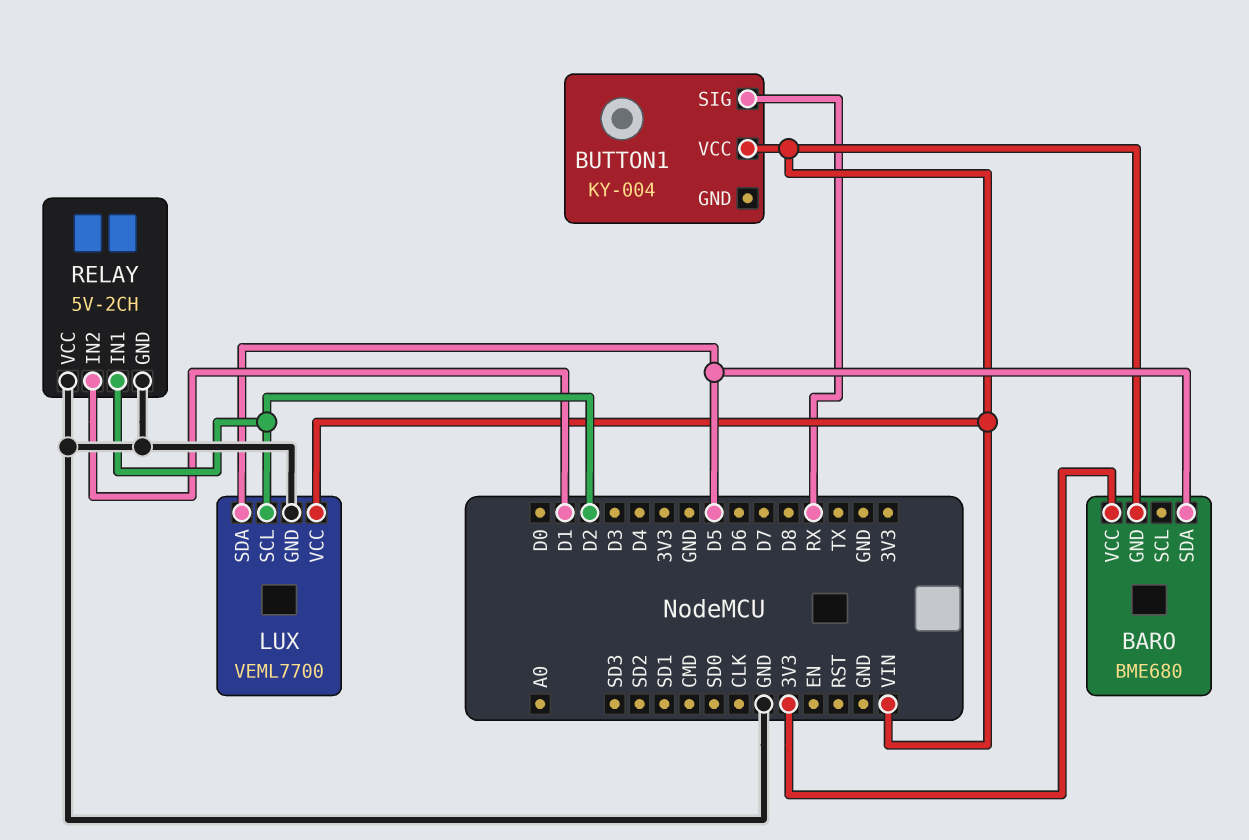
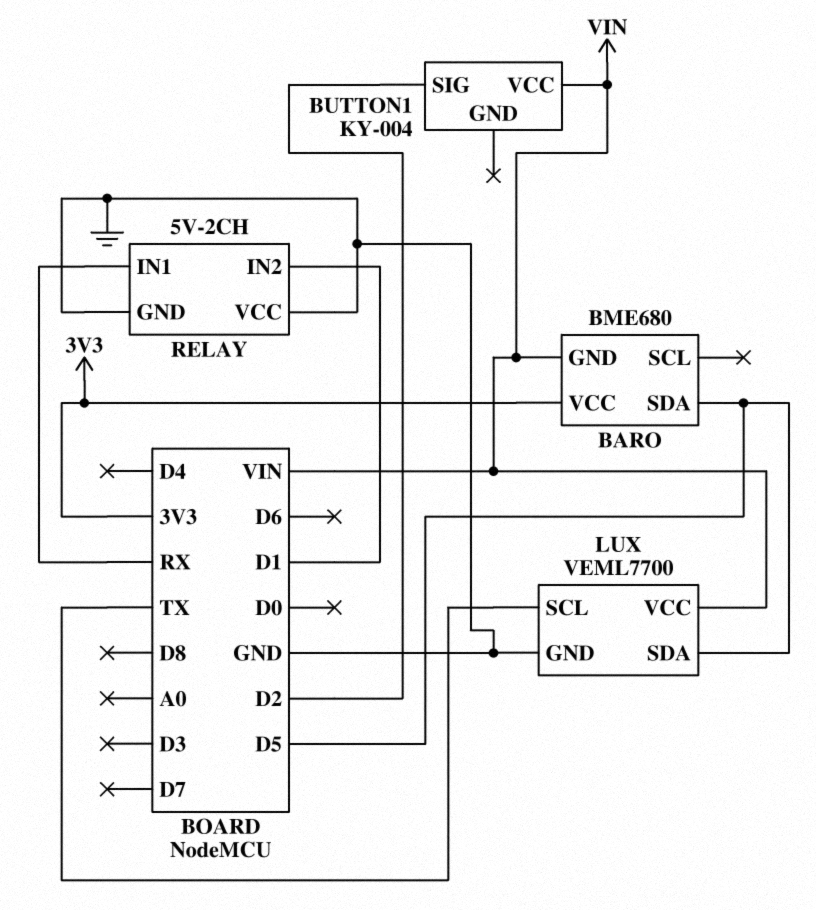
BUTTON1 pin SIG: RX -> D2
LUX pin SCL: D2 -> TX
RELAY pin IN1: D2 -> RX

